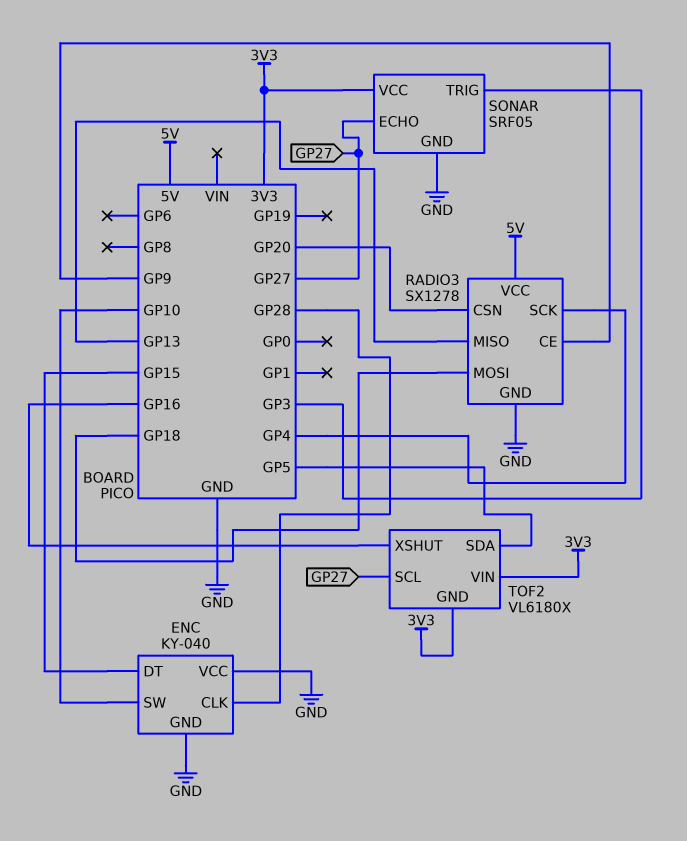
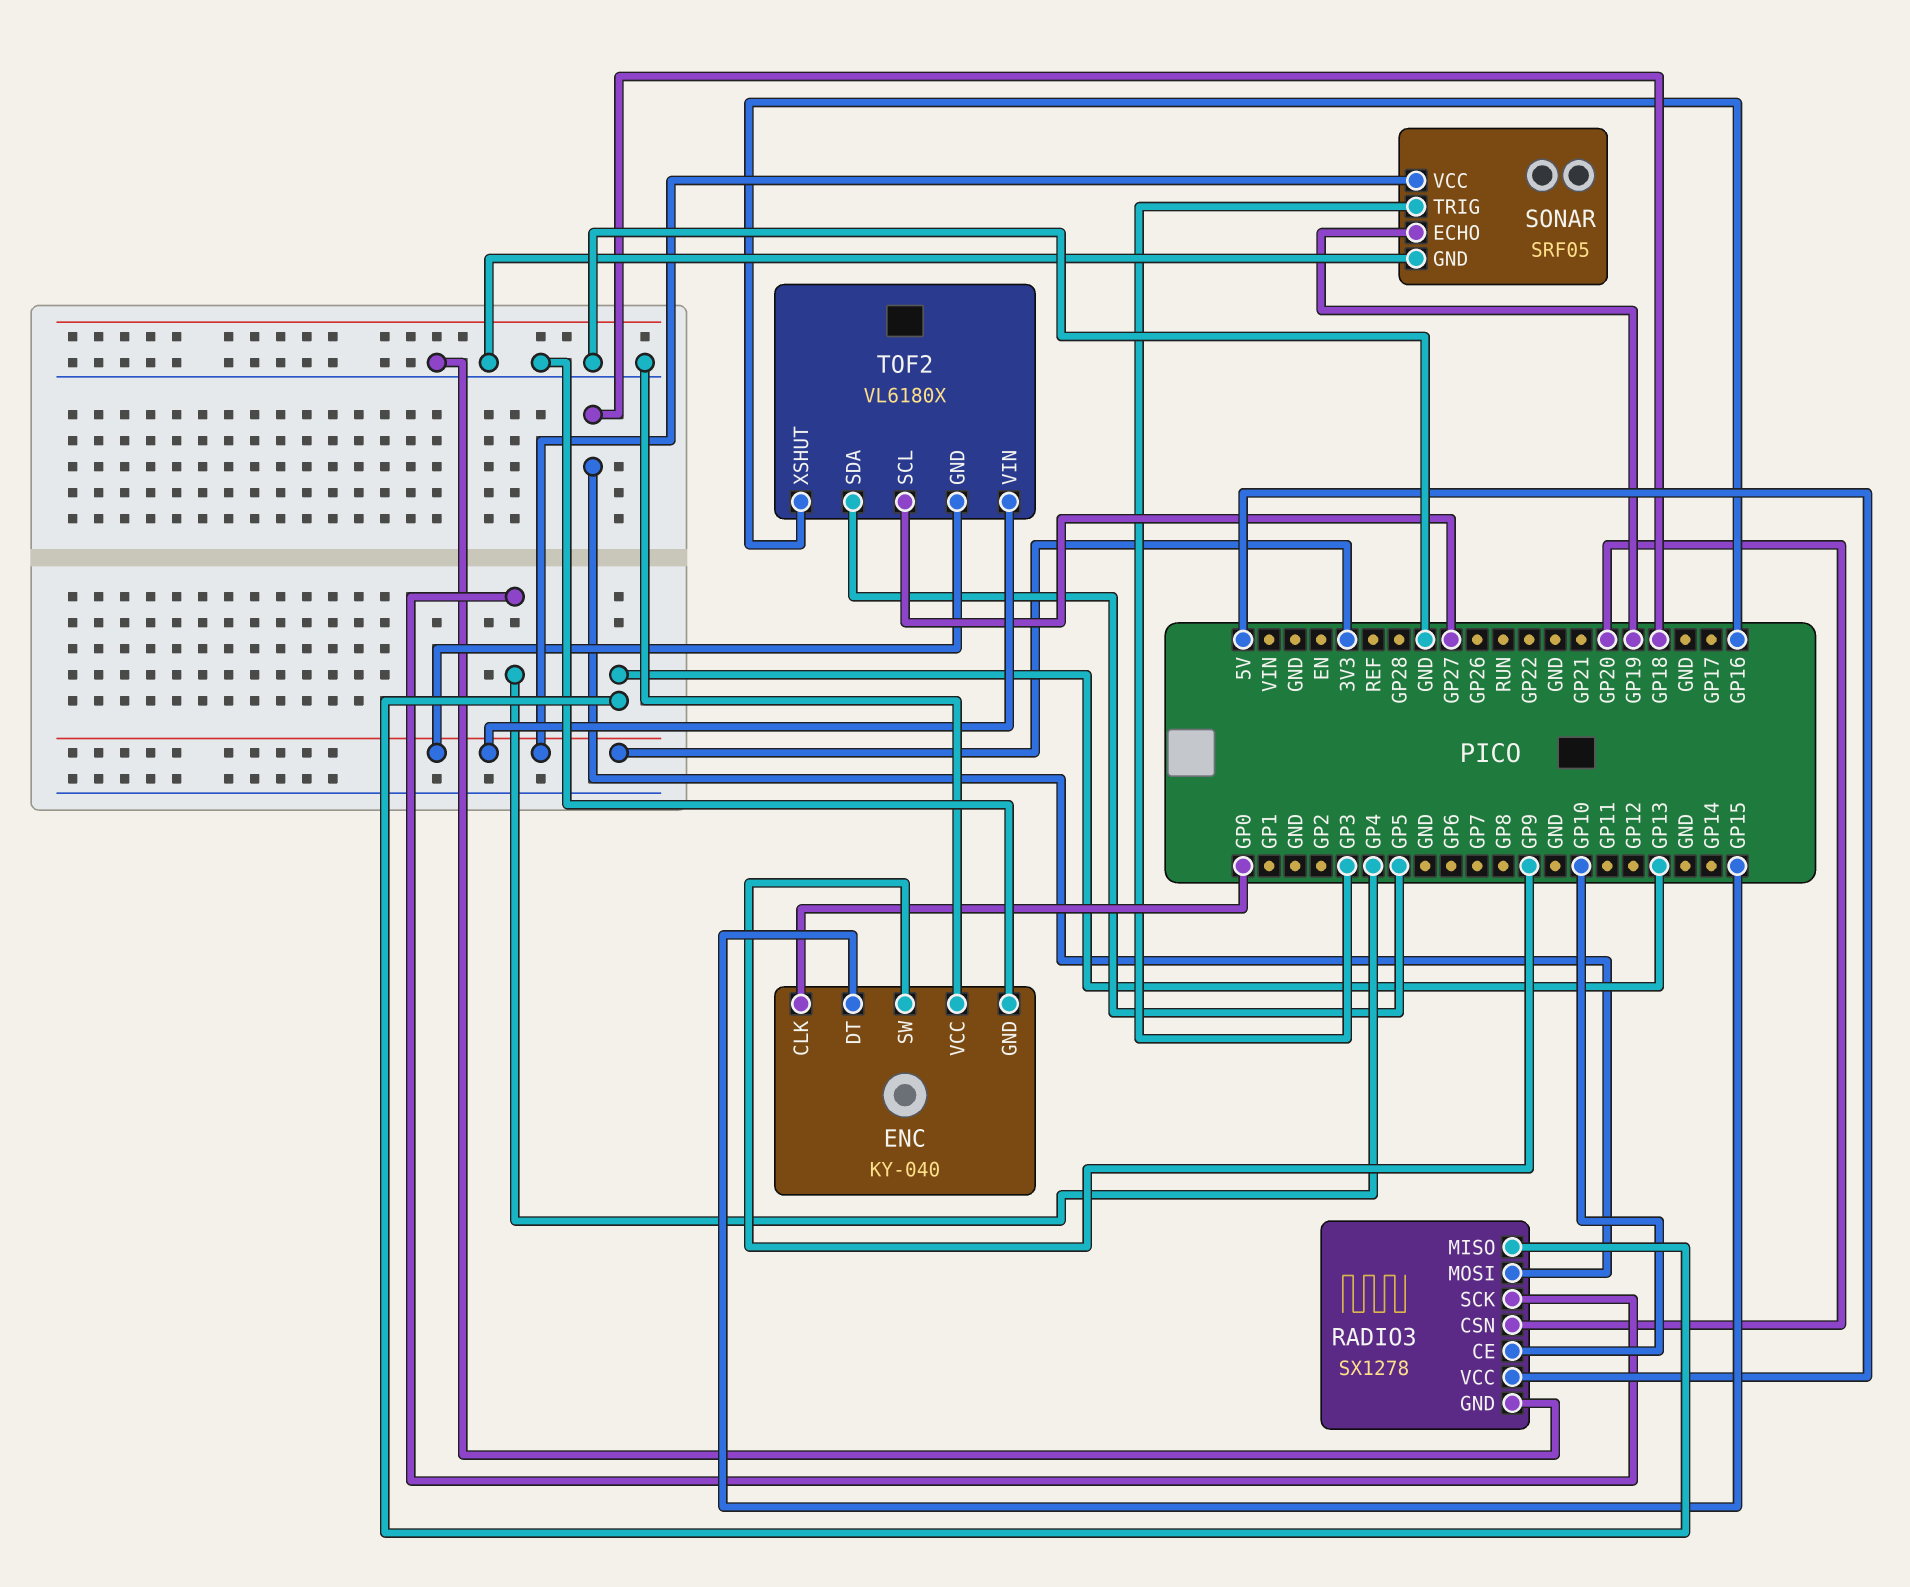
ENC pin CLK: GP28 -> GP0
ENC pin SW: GP10 -> GP9
RADIO3 pin CE: GP9 -> GP10
SONAR pin ECHO: GP27 -> GP19

